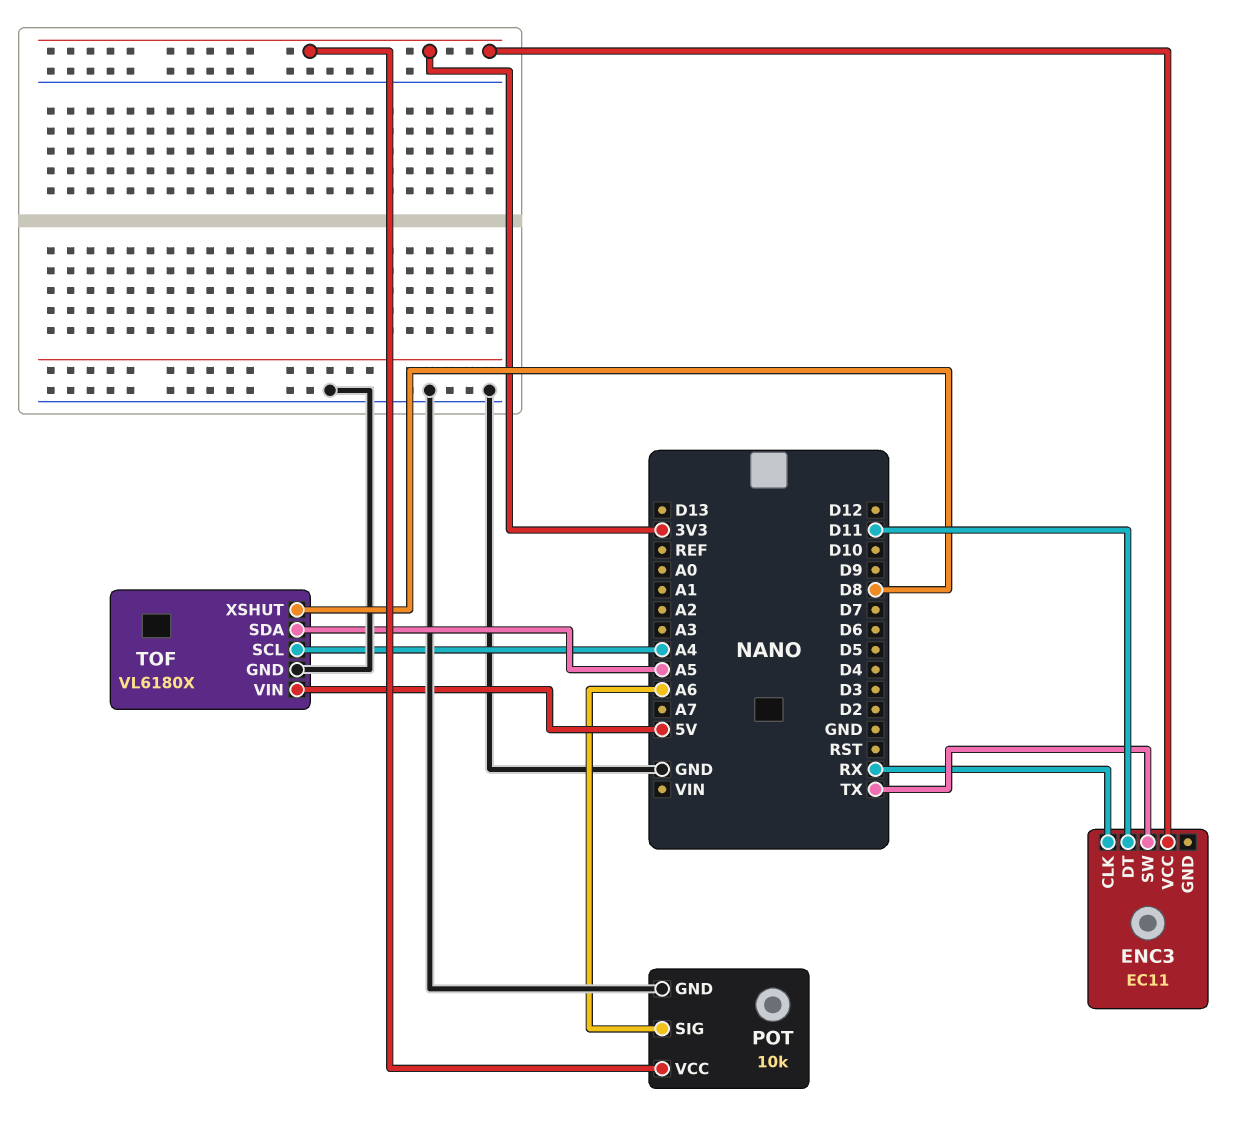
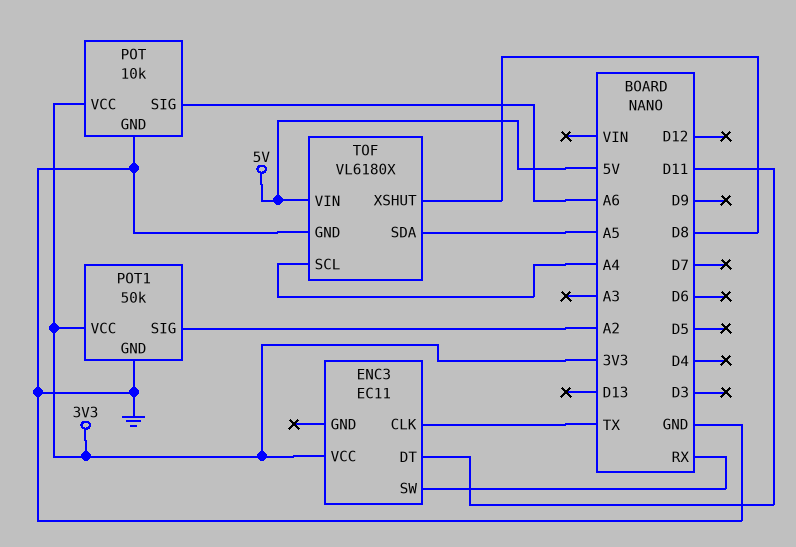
ENC3 pin CLK: RX -> TX
ENC3 pin SW: TX -> RX
POT1: none -> 50k
POT1 pin GND: none -> GND
POT1 pin SIG: none -> A2
POT1 pin VCC: none -> 3V3

